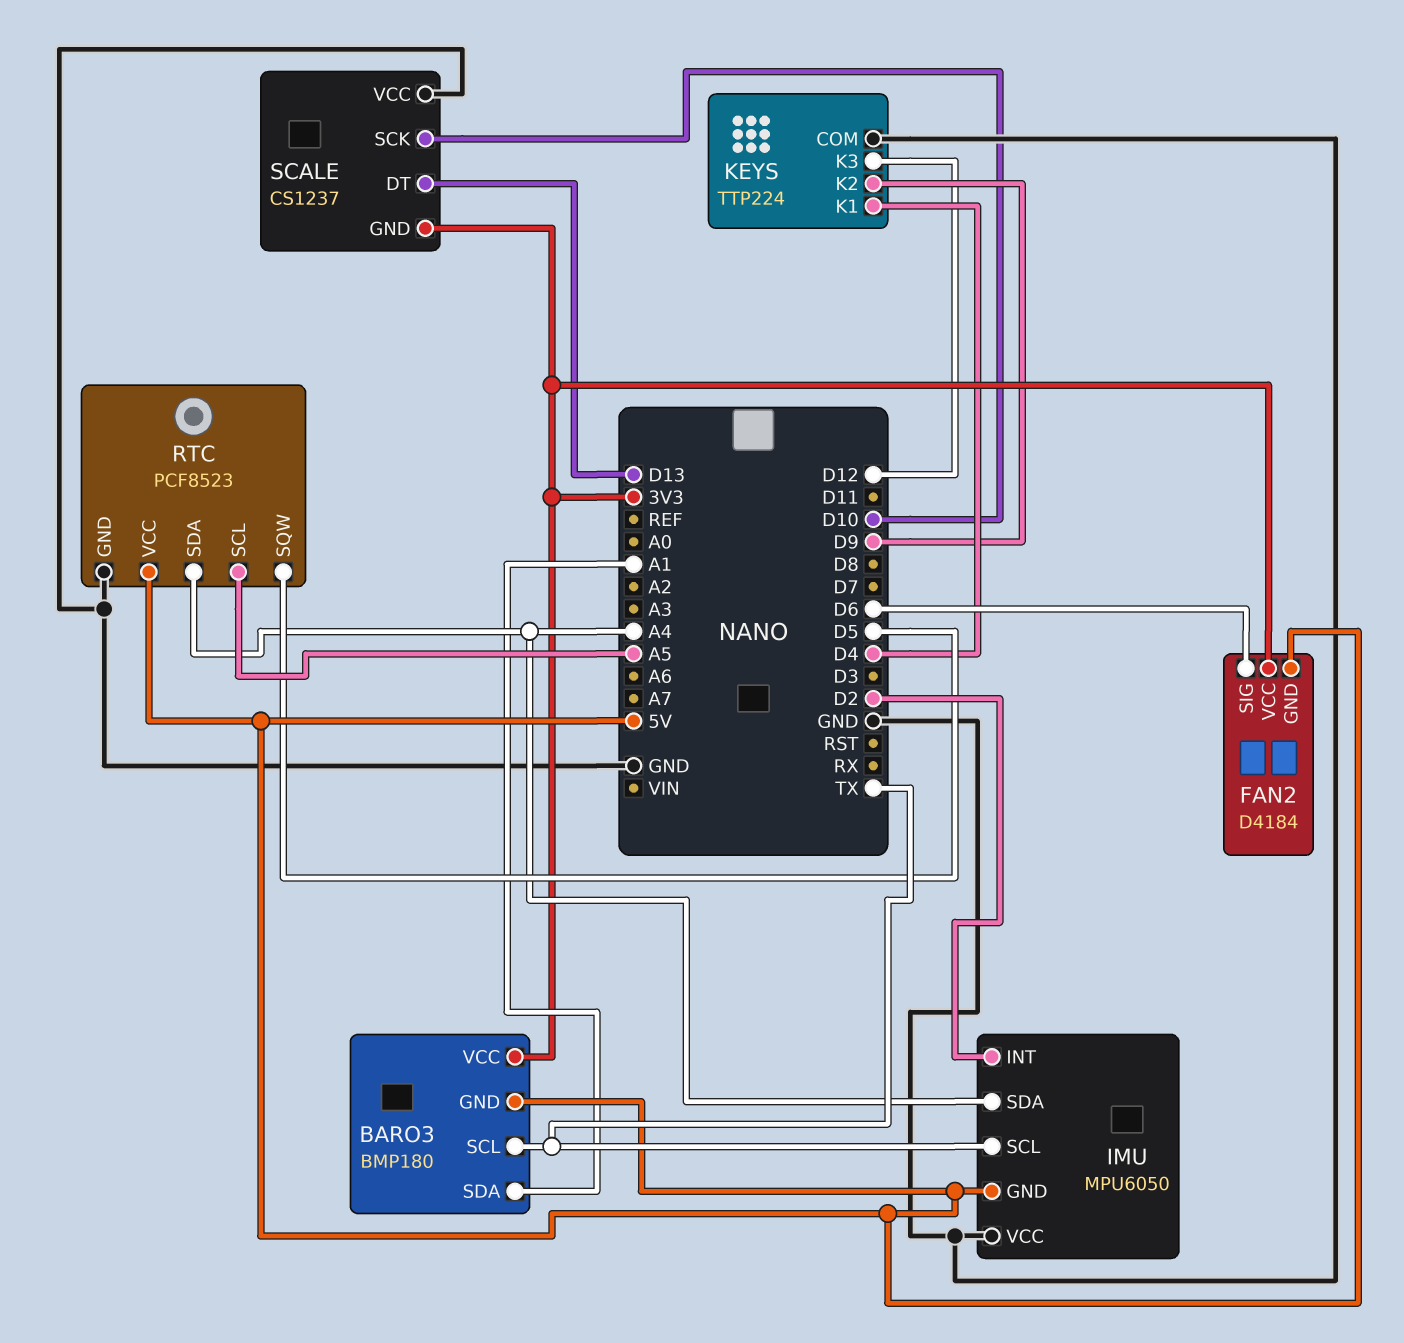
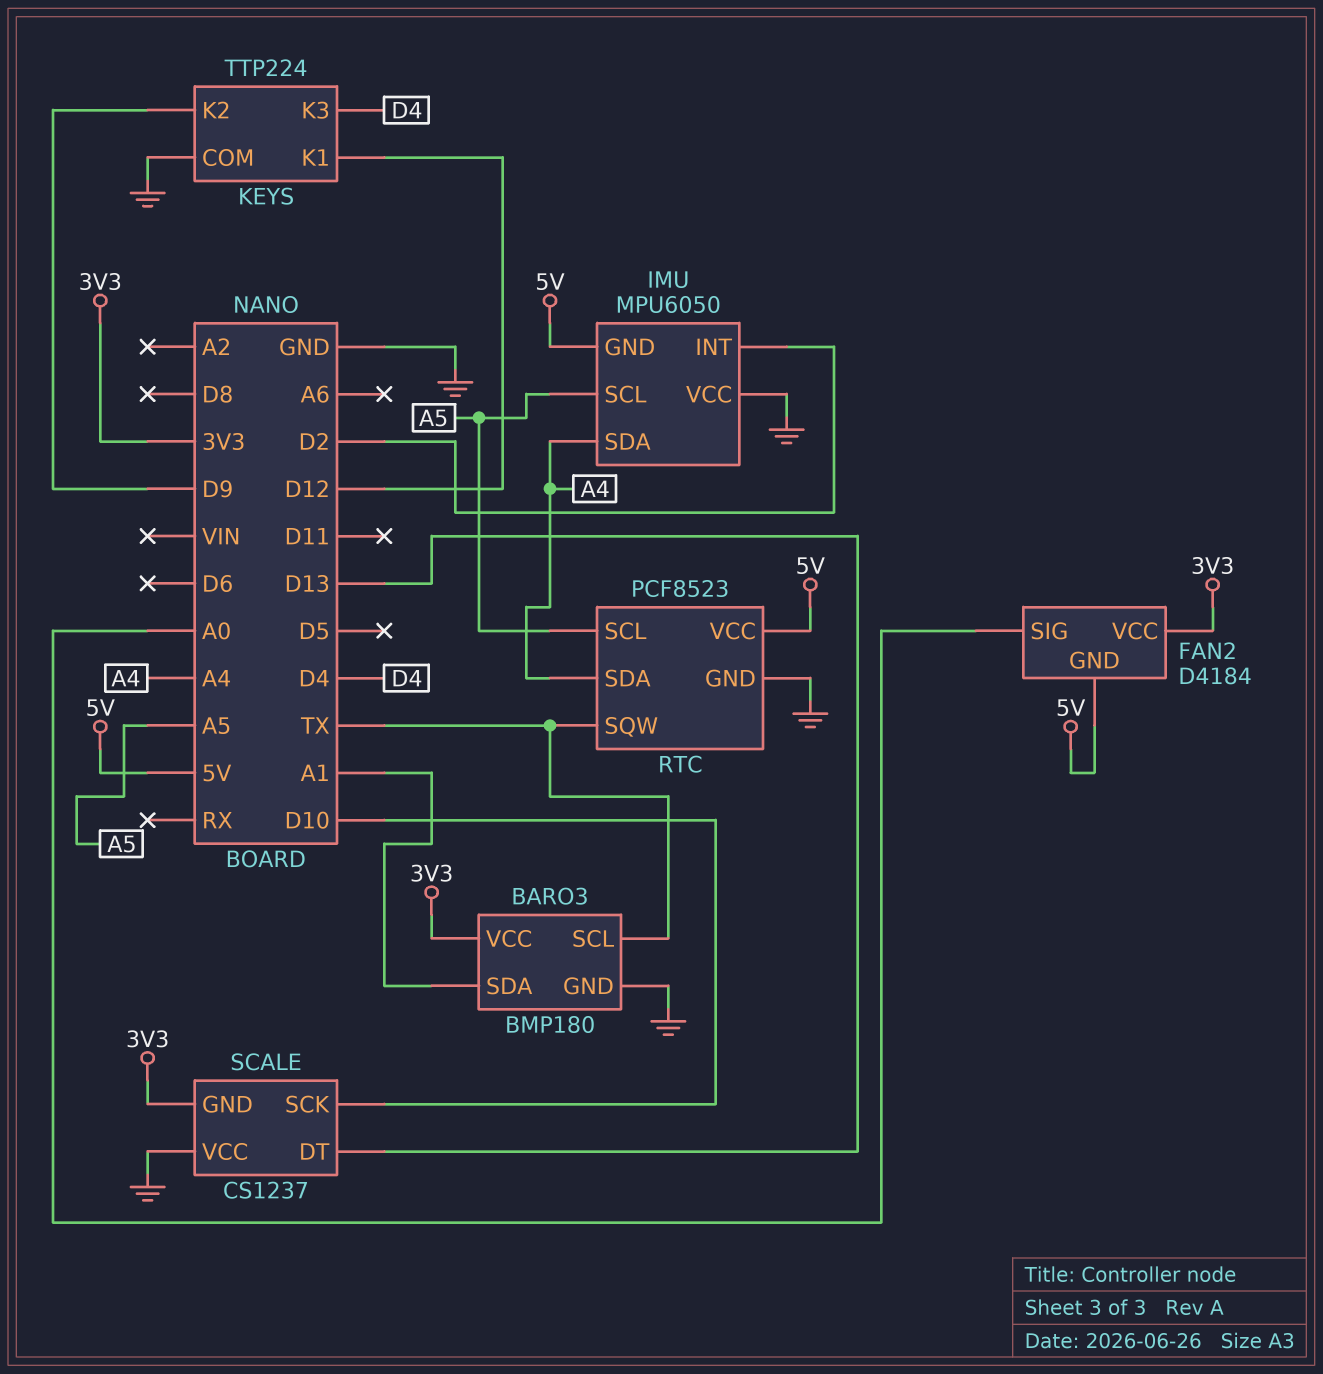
BARO3 pin GND: 5V -> GND
FAN2 pin SIG: D6 -> A0
IMU pin SCL: TX -> A5
KEYS pin K1: D4 -> D12
KEYS pin K3: D12 -> D4
RTC pin SQW: D5 -> TX

